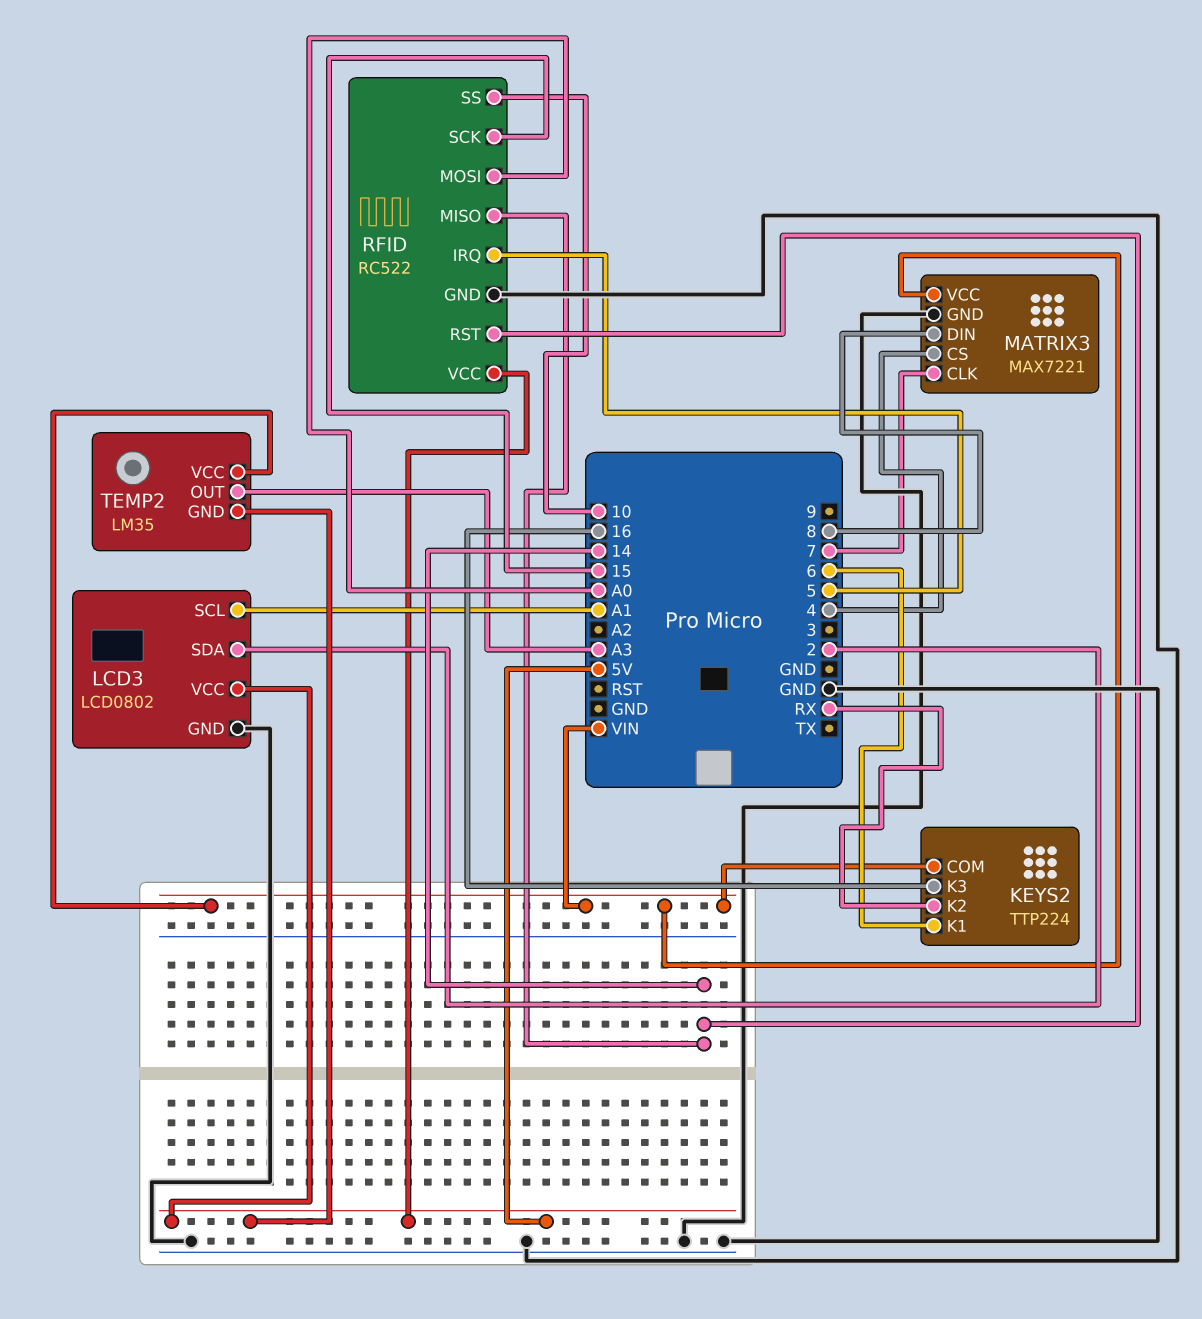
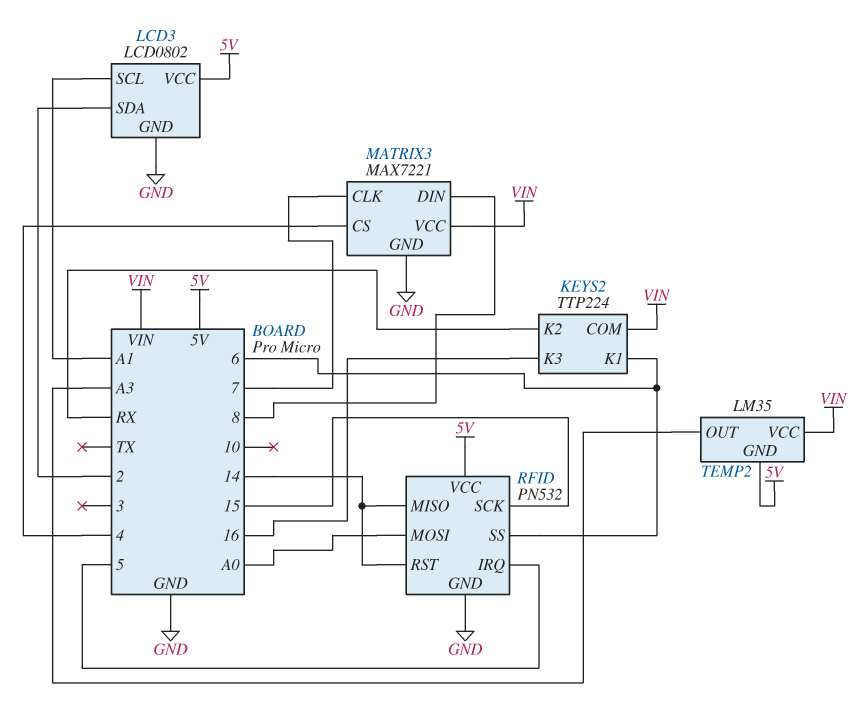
RFID: RC522 -> PN532
RFID pin SS: 10 -> 6

